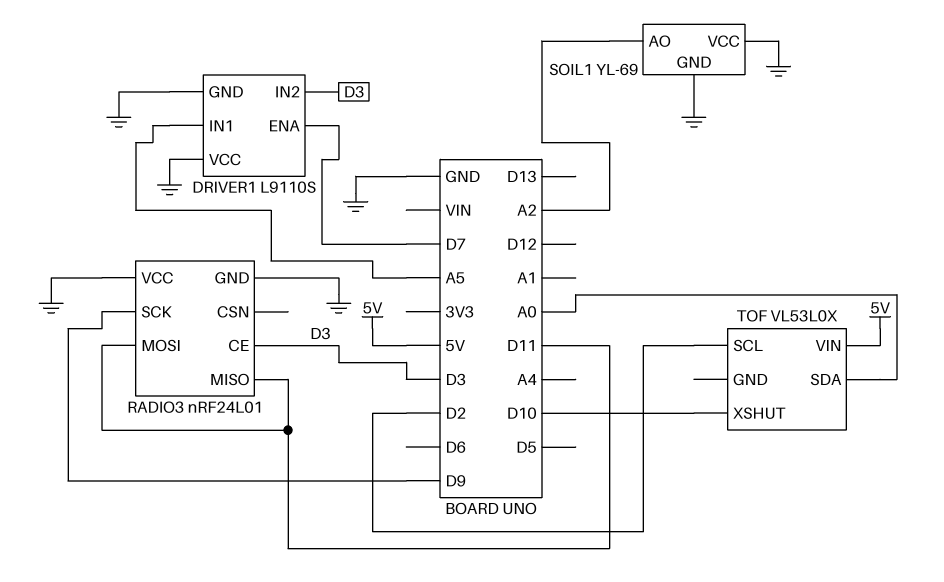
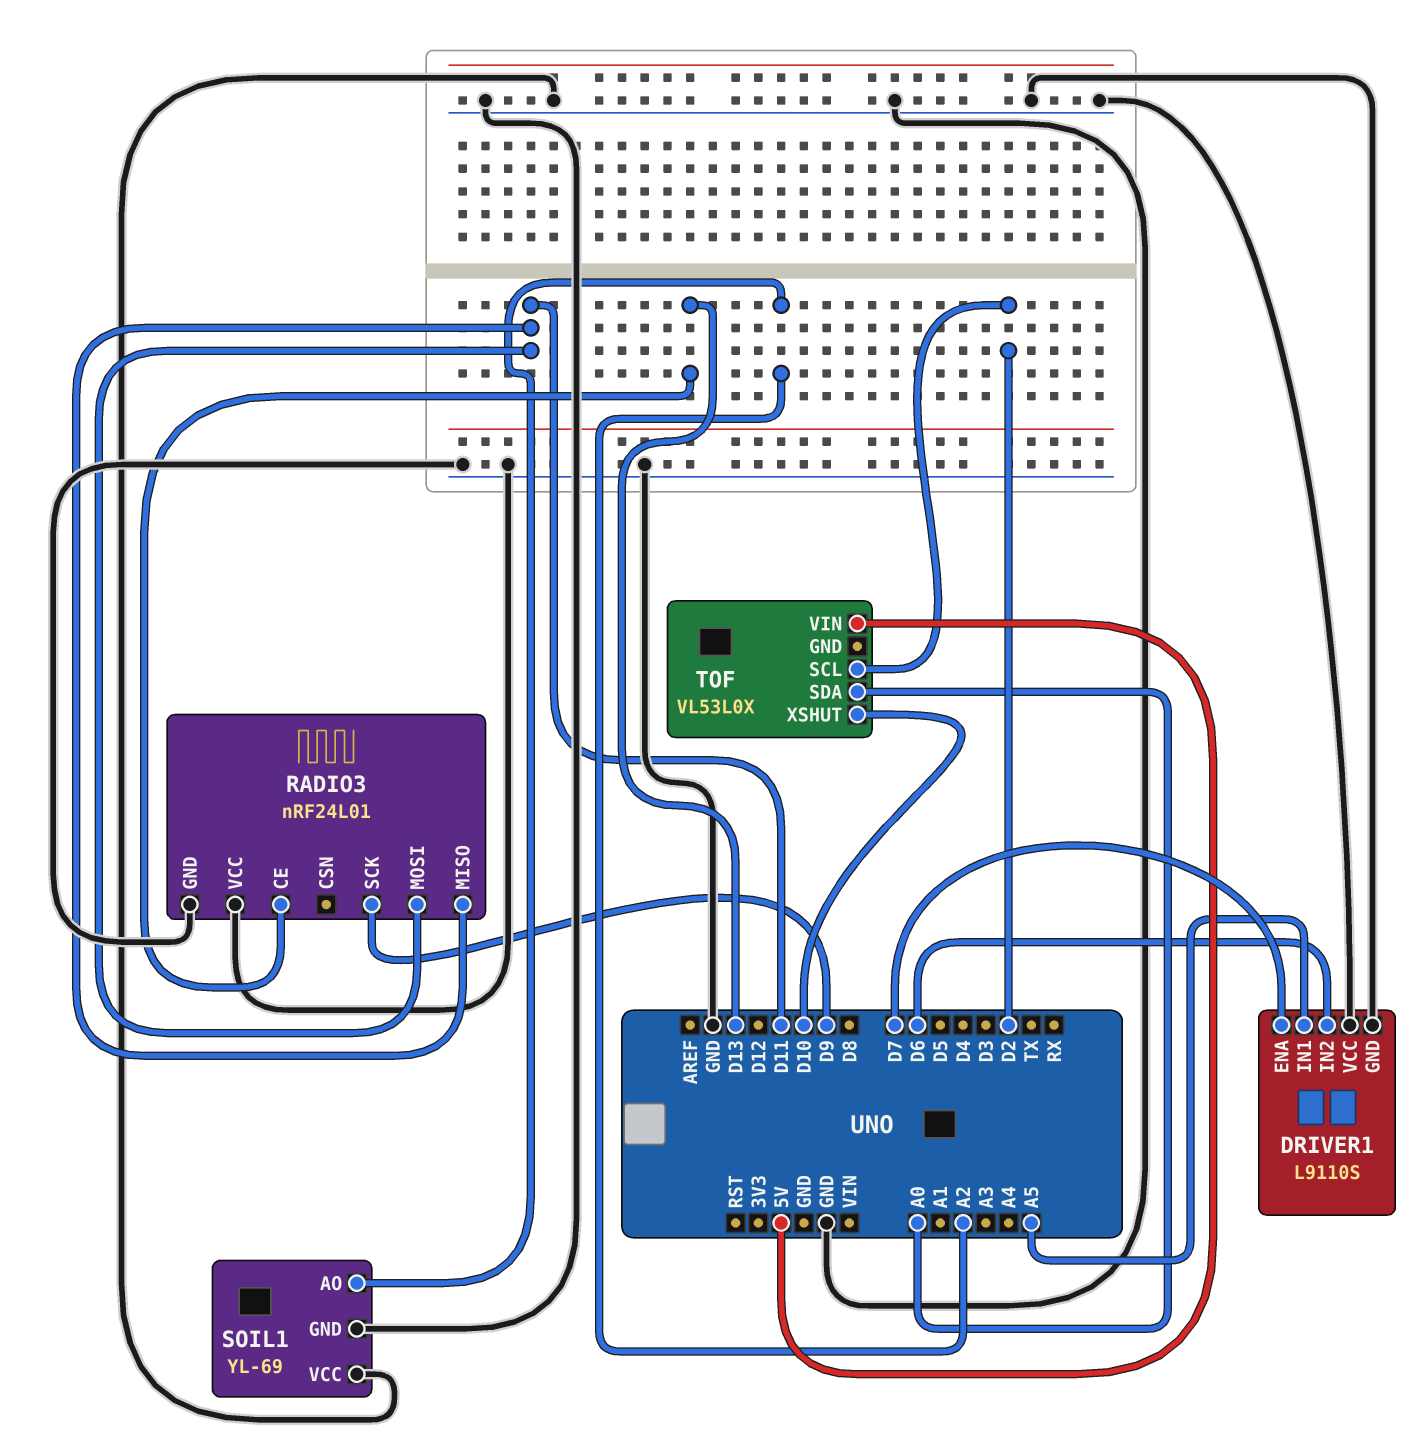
DRIVER1 pin IN2: D3 -> D6
RADIO3 pin CE: D3 -> D13

